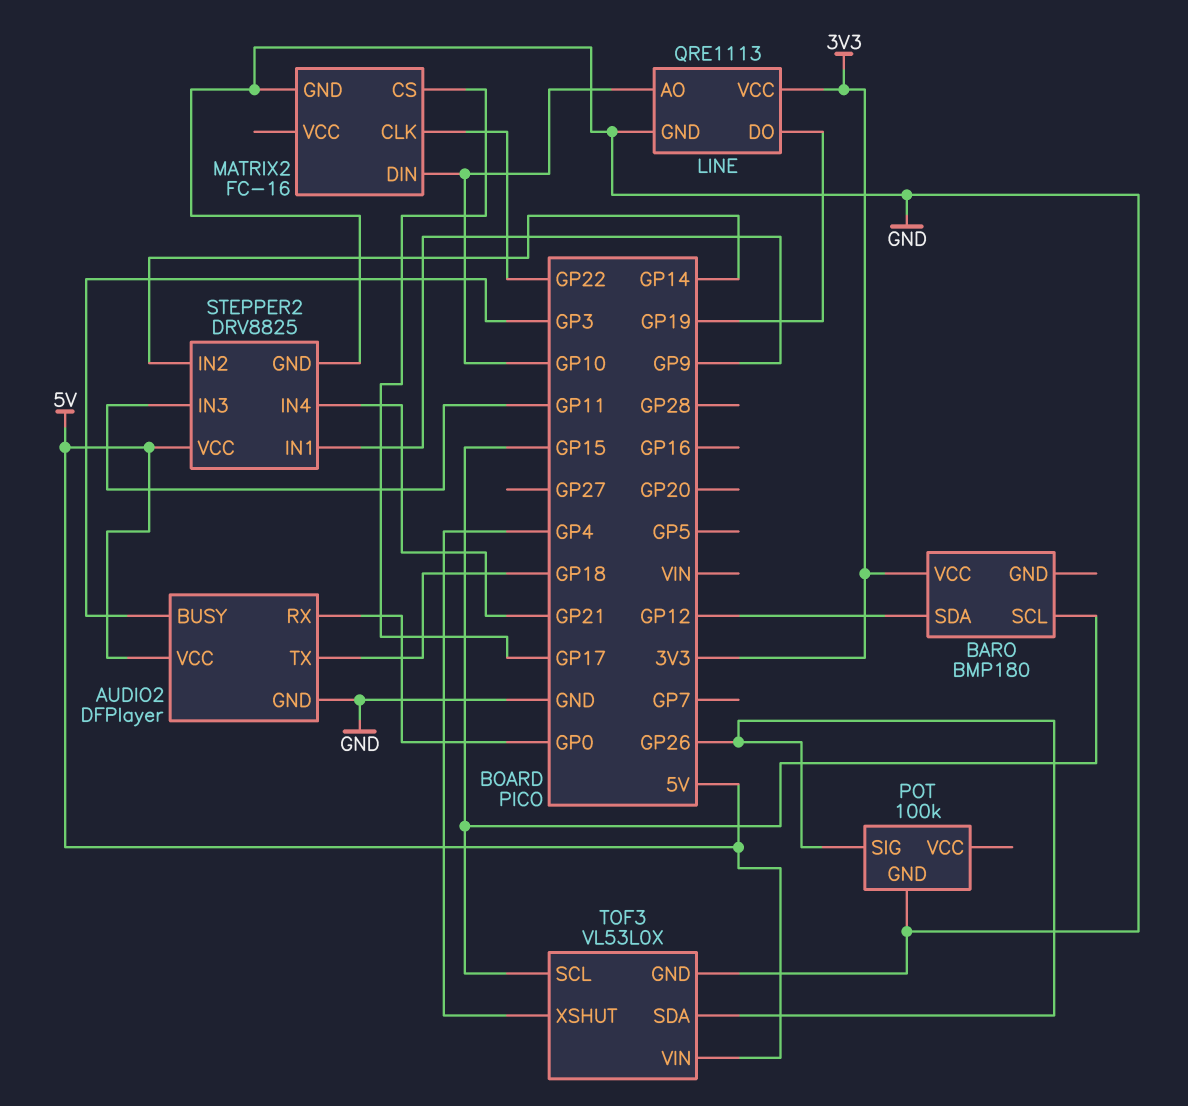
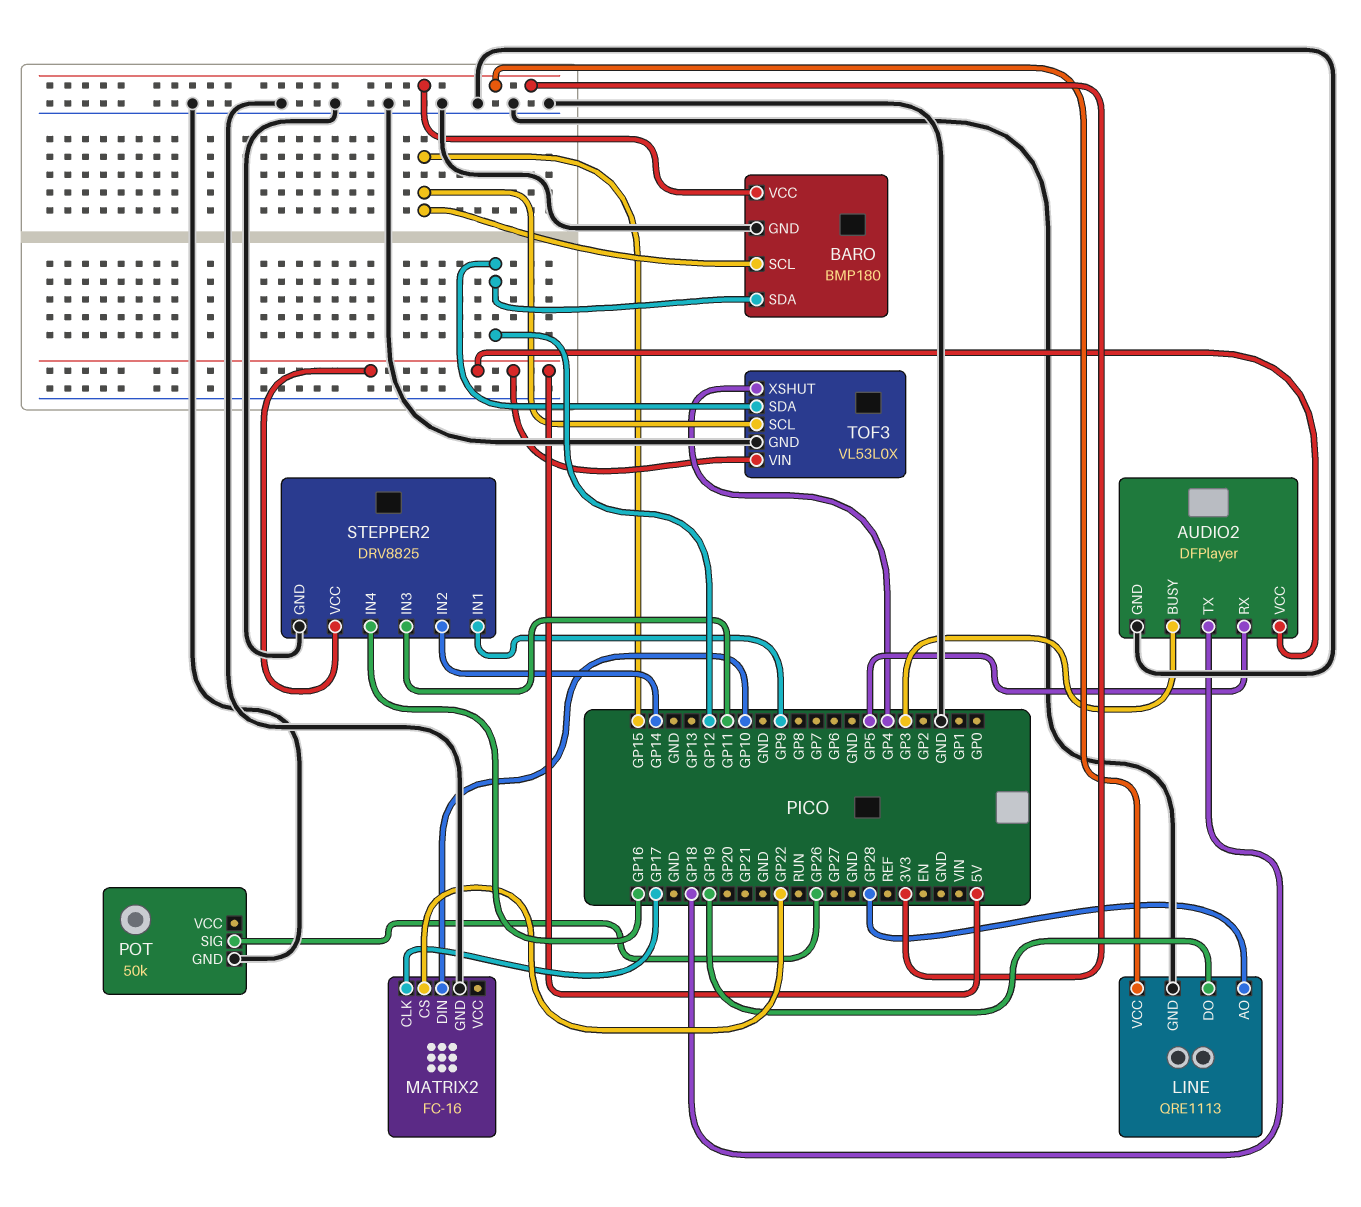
AUDIO2 pin RX: GP0 -> GP5
BARO pin GND: none -> GND
LINE pin AO: GP10 -> GP28
MATRIX2 pin CLK: GP22 -> GP17
MATRIX2 pin CS: GP17 -> GP22
POT: 100k -> 50k
STEPPER2 pin IN4: GP21 -> GP16
TOF3 pin SDA: GP26 -> GP12

